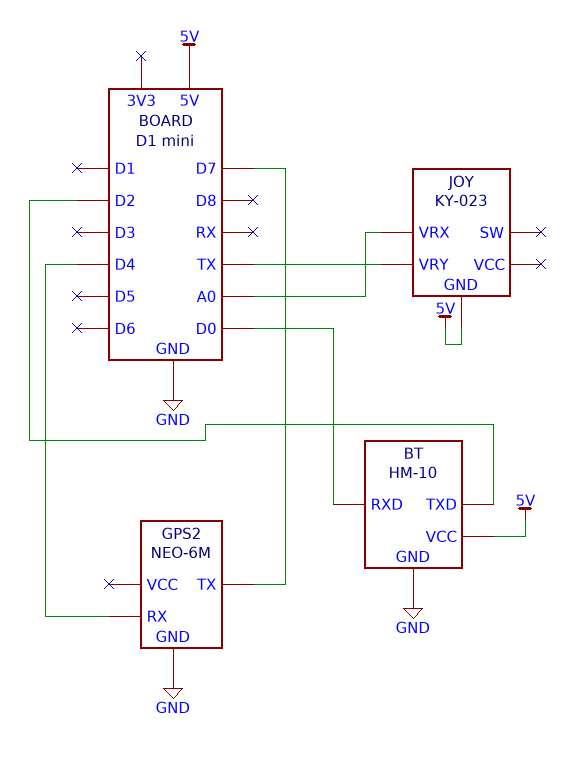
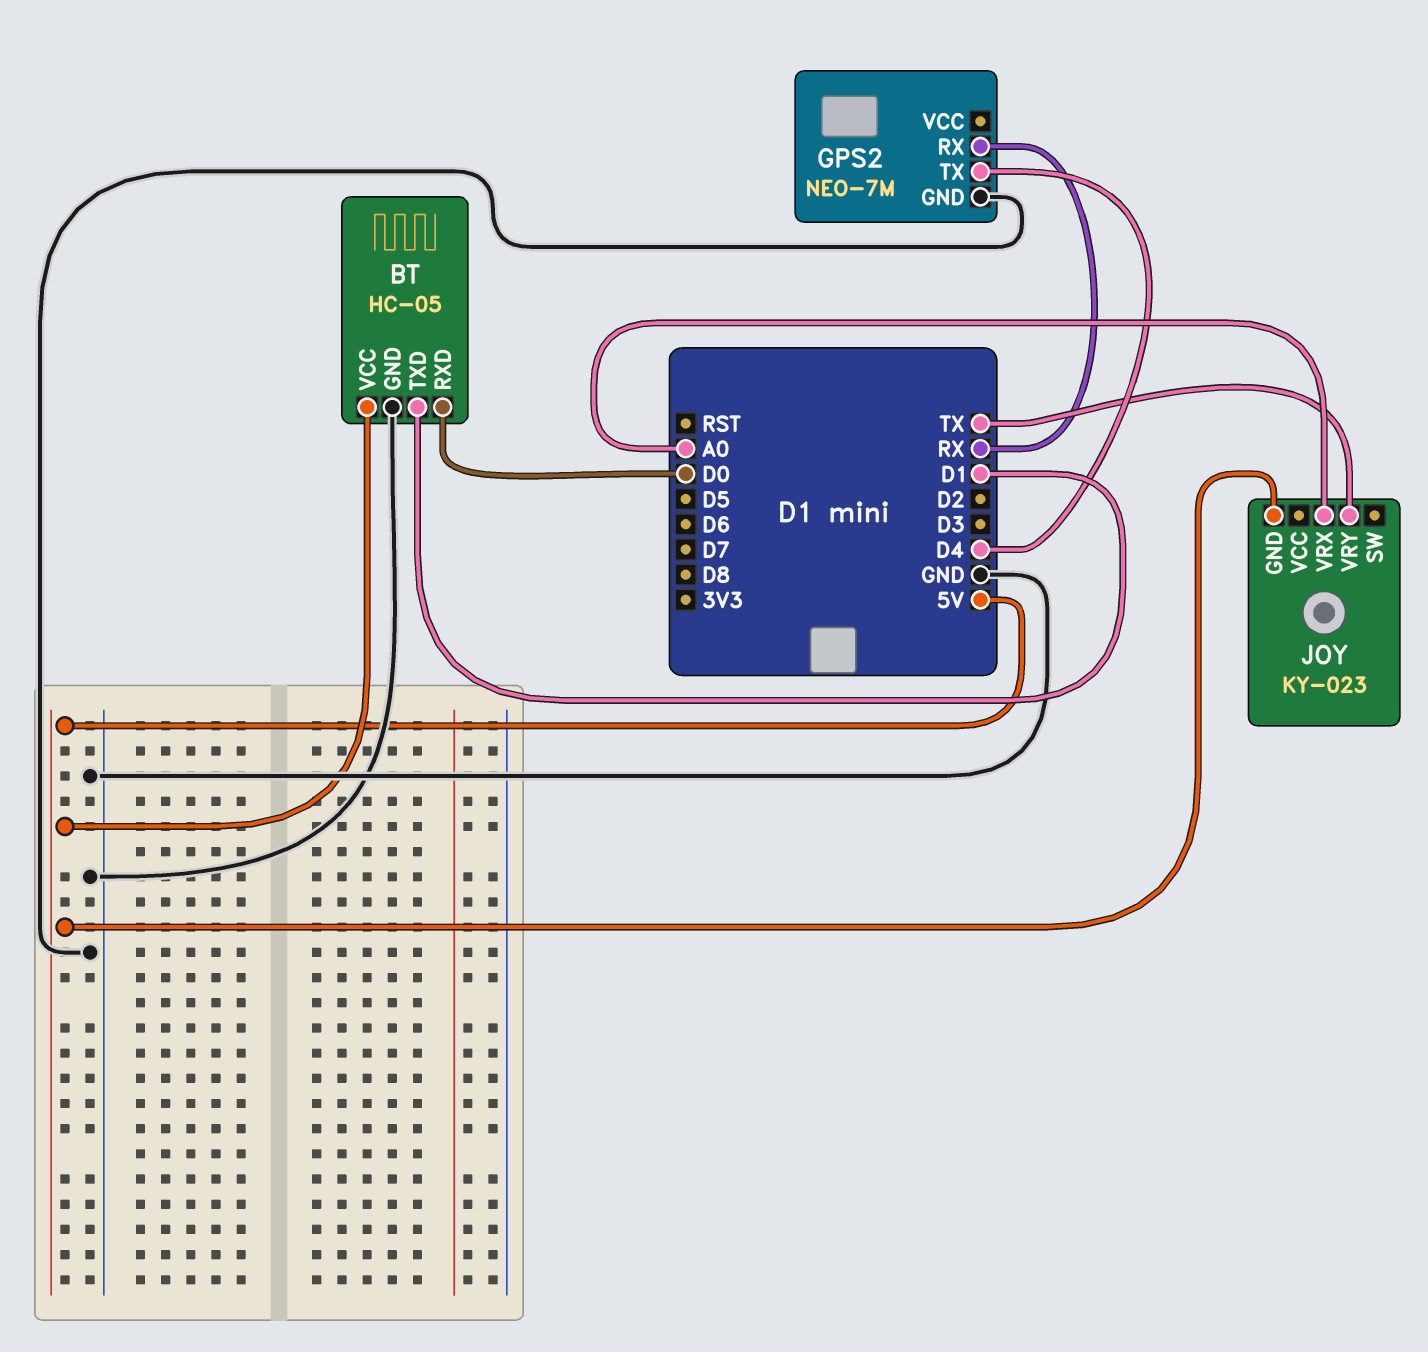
BT: HM-10 -> HC-05
BT pin TXD: D2 -> D1
GPS2: NEO-6M -> NEO-7M
GPS2 pin RX: D4 -> RX
GPS2 pin TX: D7 -> D4

